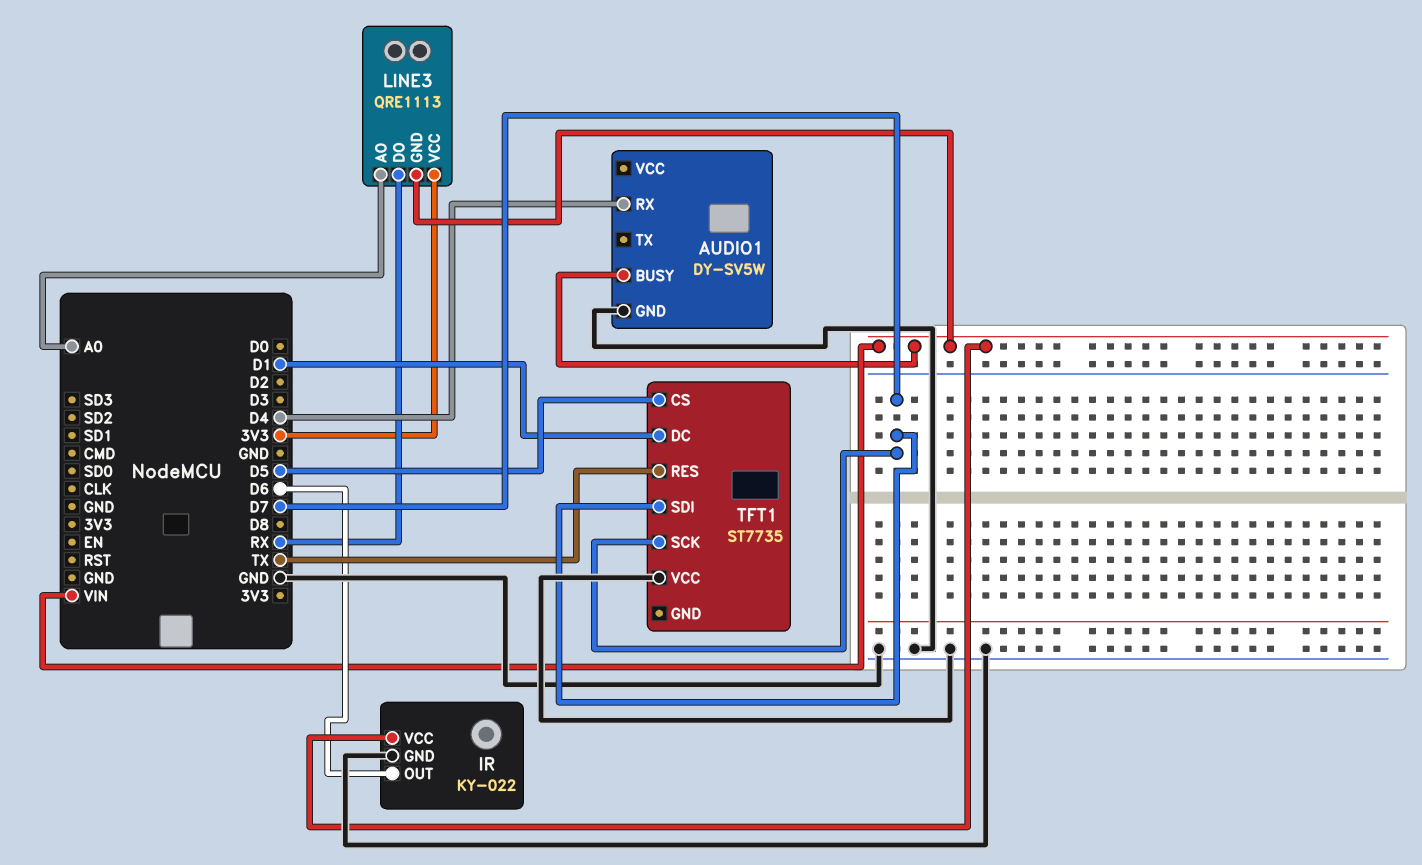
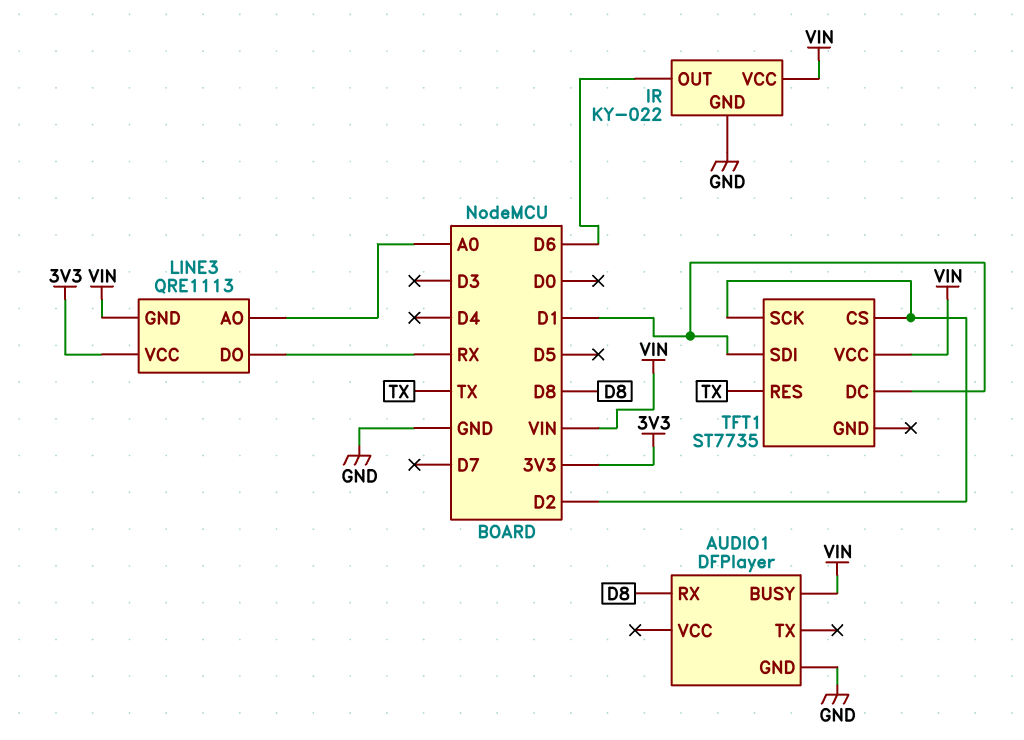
AUDIO1: DY-SV5W -> DFPlayer
AUDIO1 pin RX: D4 -> D8
TFT1 pin CS: D5 -> D2
TFT1 pin SCK: D7 -> D2
TFT1 pin SDI: D7 -> D1
TFT1 pin VCC: GND -> VIN

